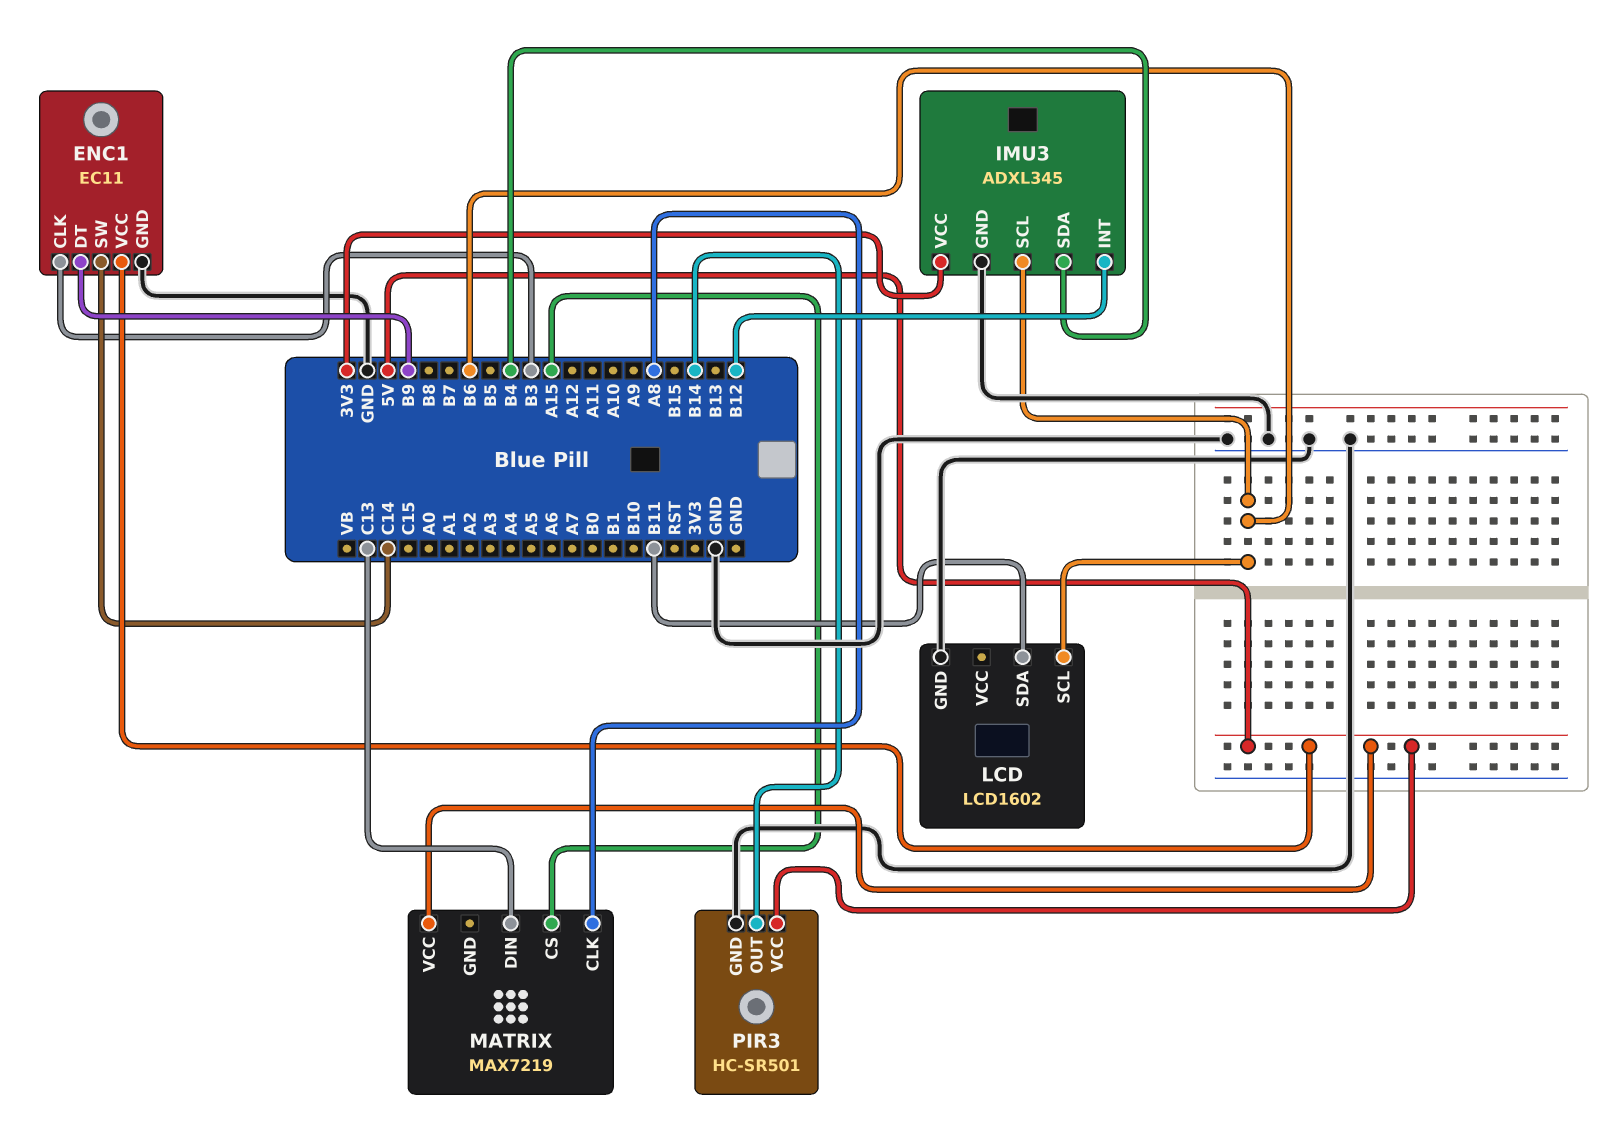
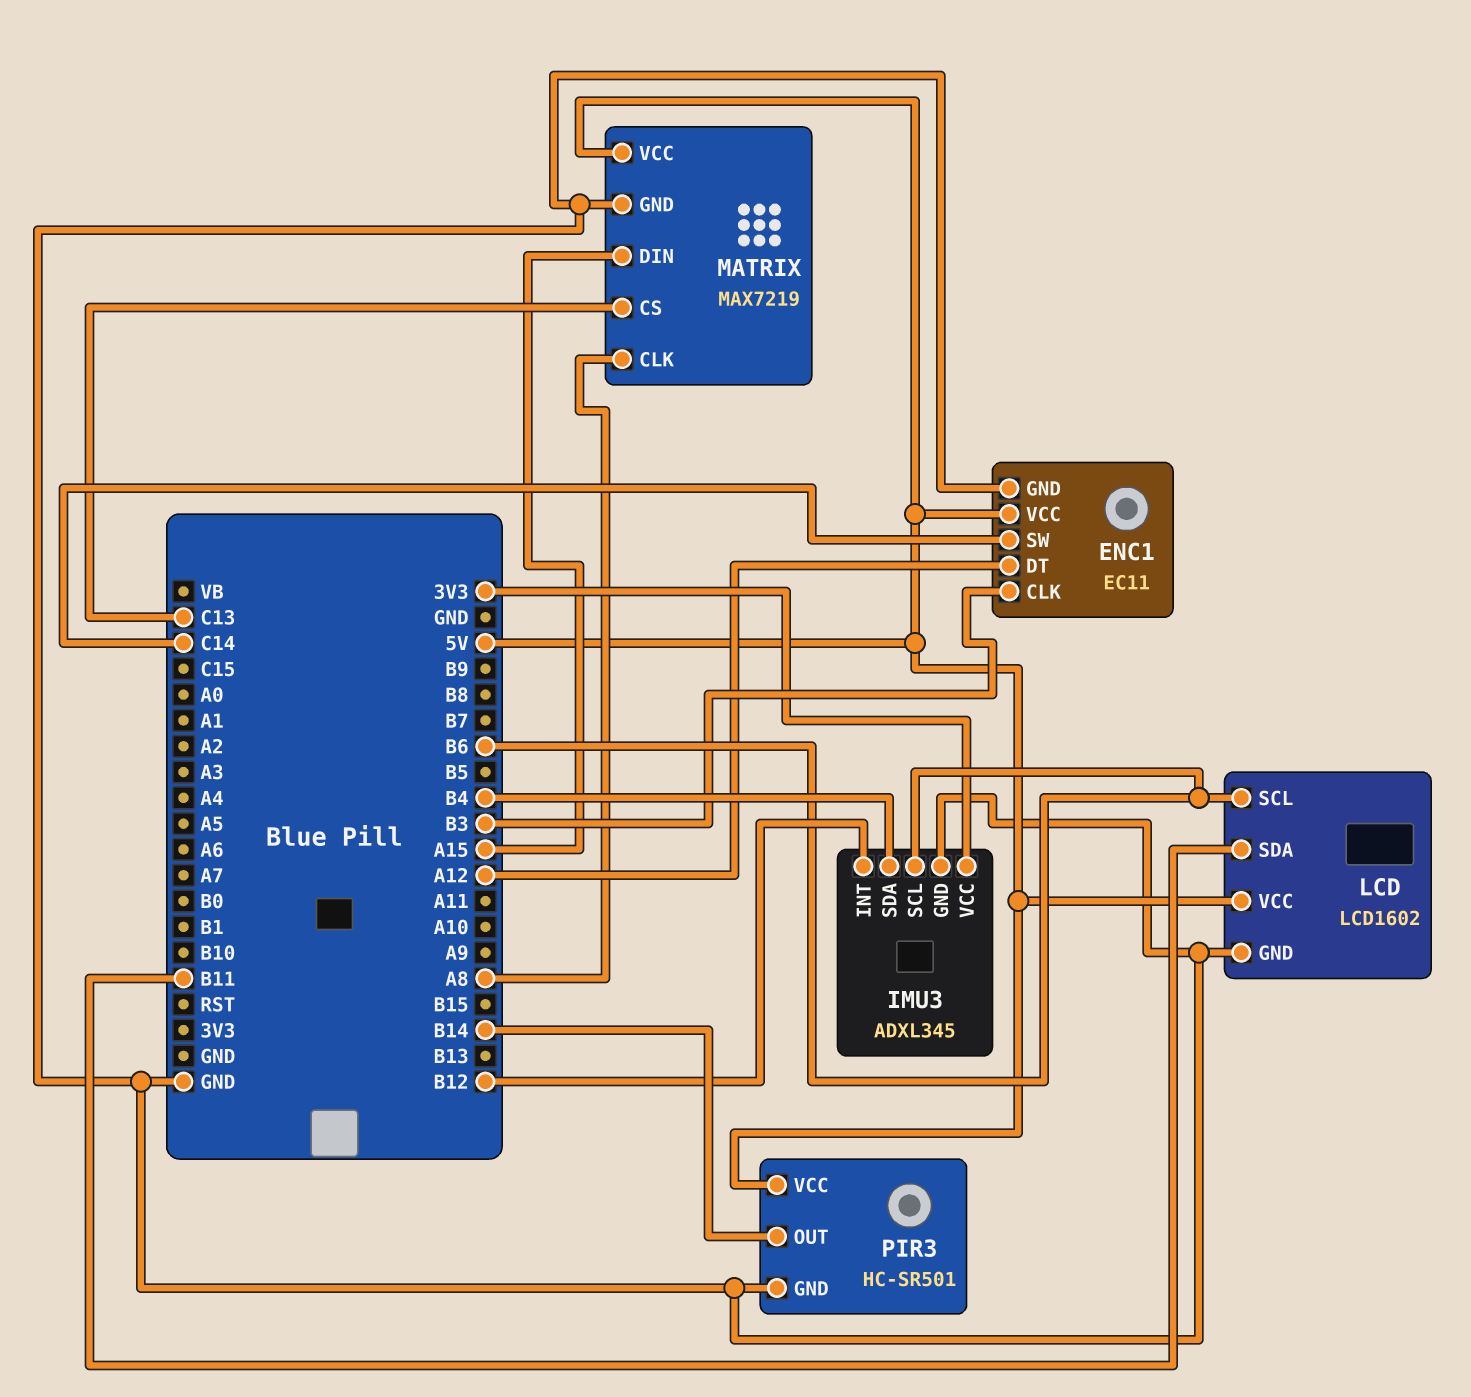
ENC1 pin DT: B9 -> A12
LCD pin VCC: none -> 5V
MATRIX pin CS: A15 -> C13
MATRIX pin DIN: C13 -> A15
MATRIX pin GND: none -> GND

